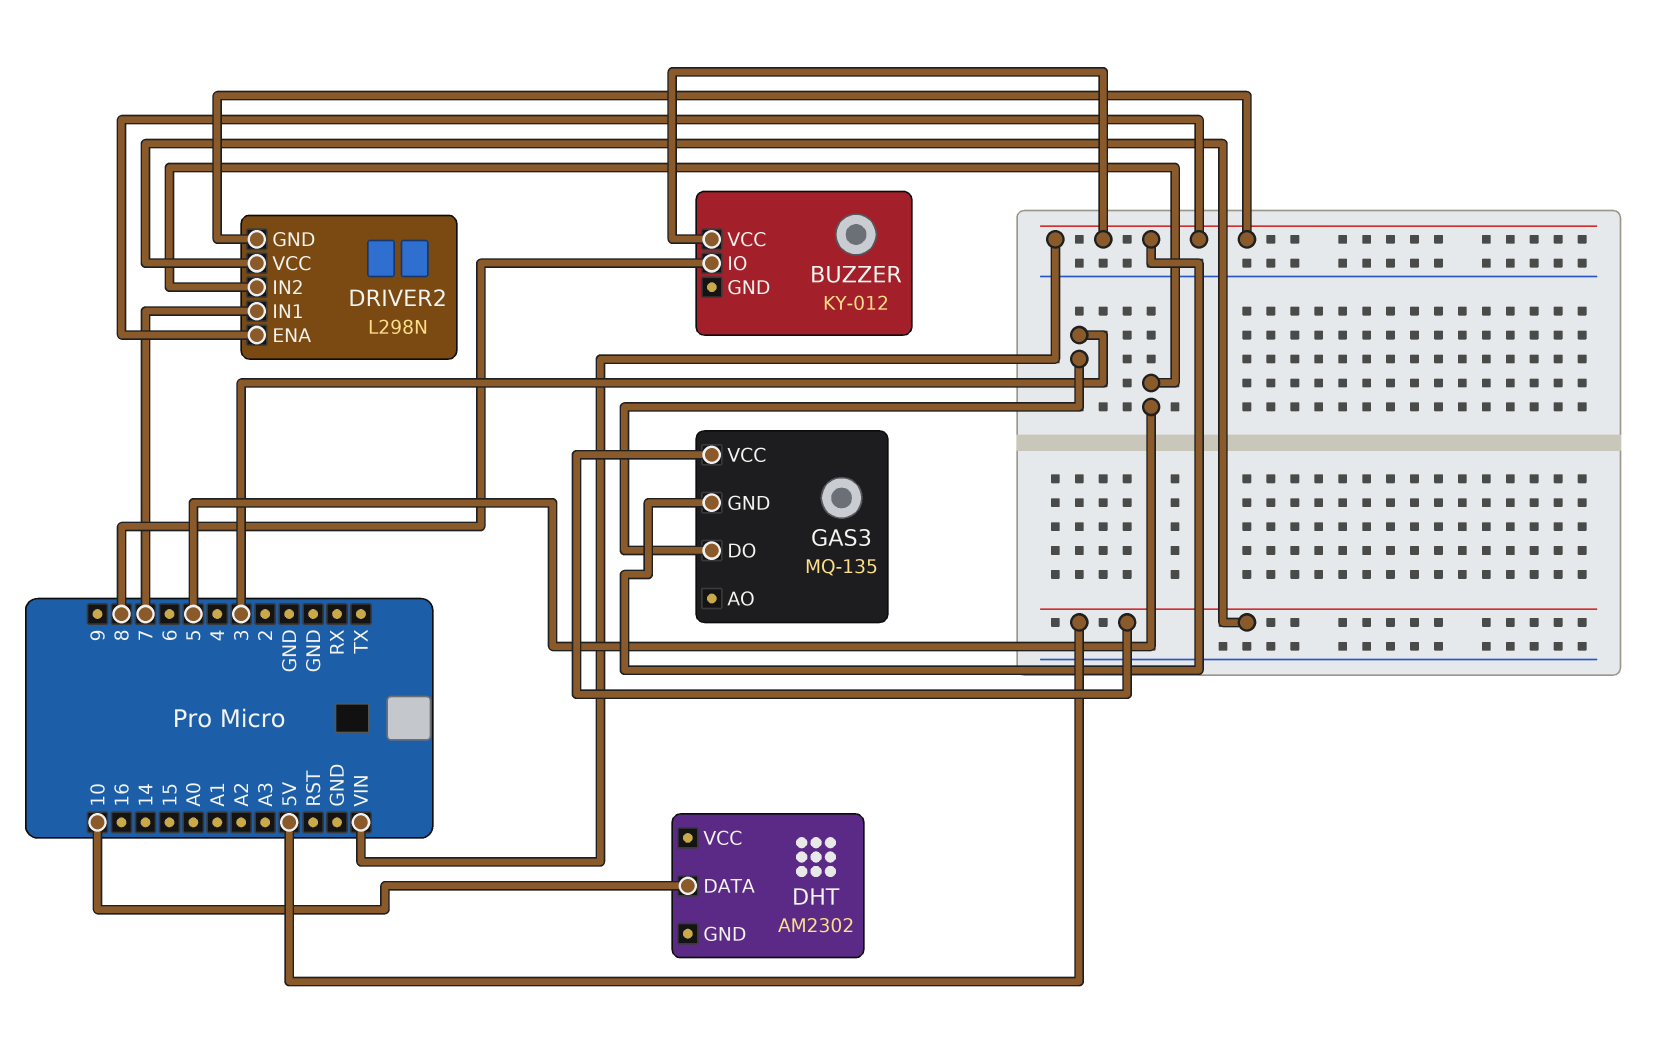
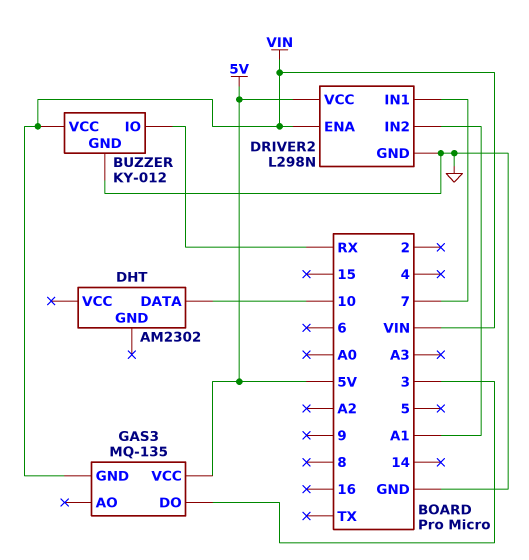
BUZZER pin GND: none -> GND
BUZZER pin IO: 8 -> RX
DRIVER2 pin GND: VIN -> GND
DRIVER2 pin IN2: 5 -> A1

